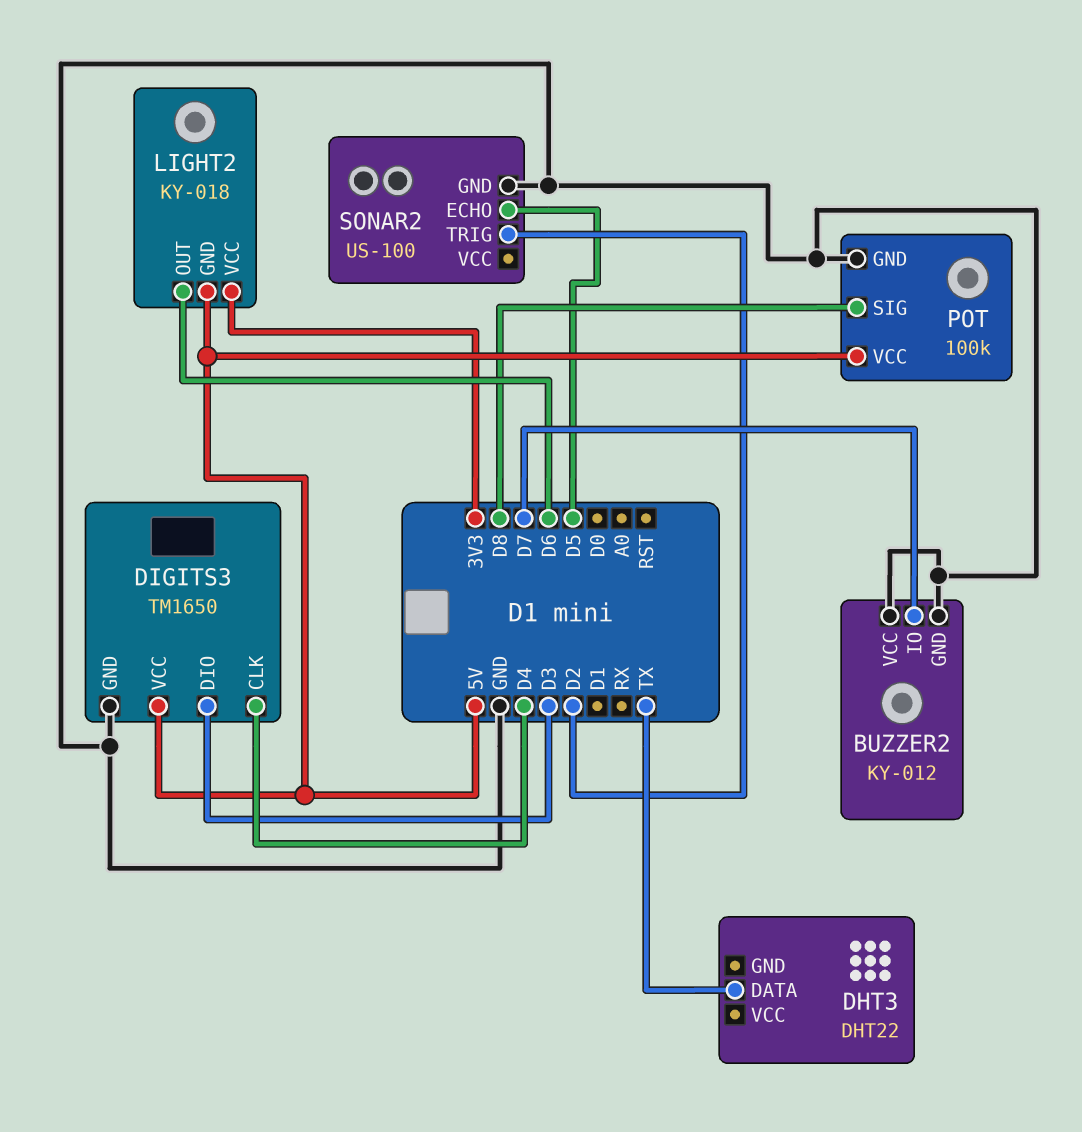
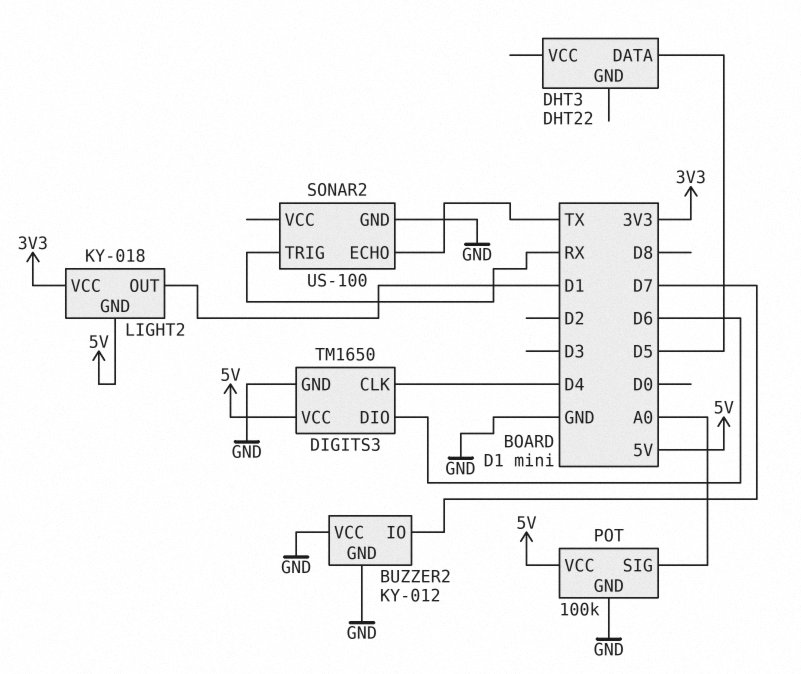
DHT3 pin DATA: TX -> D5
DIGITS3 pin DIO: D3 -> D6
LIGHT2 pin OUT: D6 -> D1
POT pin SIG: D8 -> A0
SONAR2 pin ECHO: D5 -> TX
SONAR2 pin TRIG: D2 -> RX

